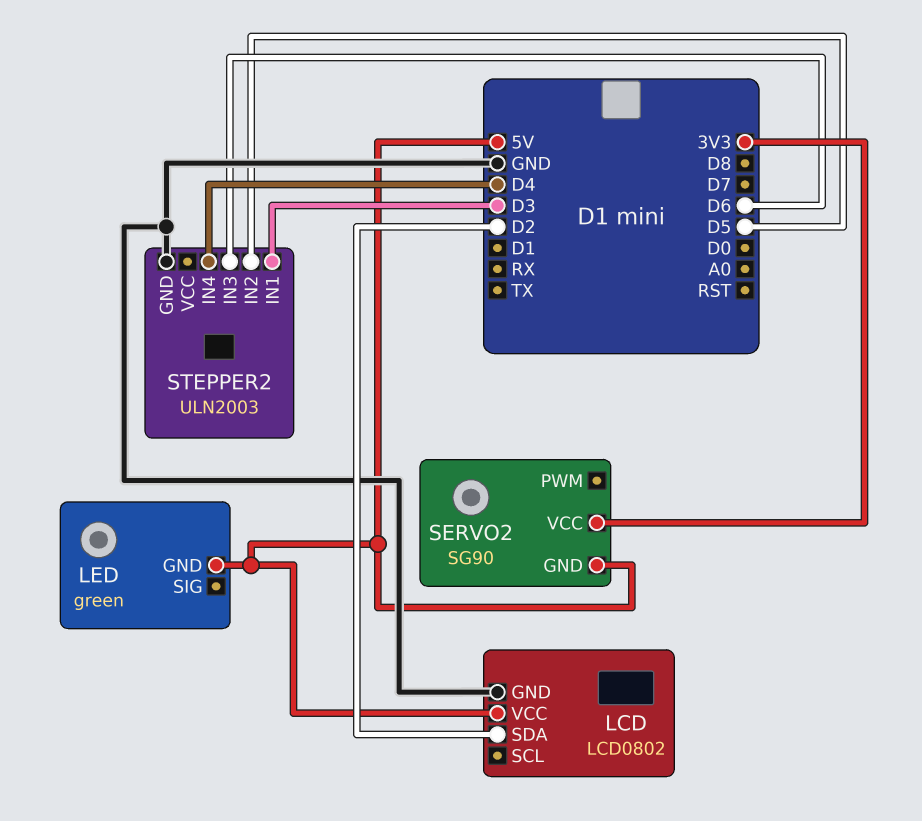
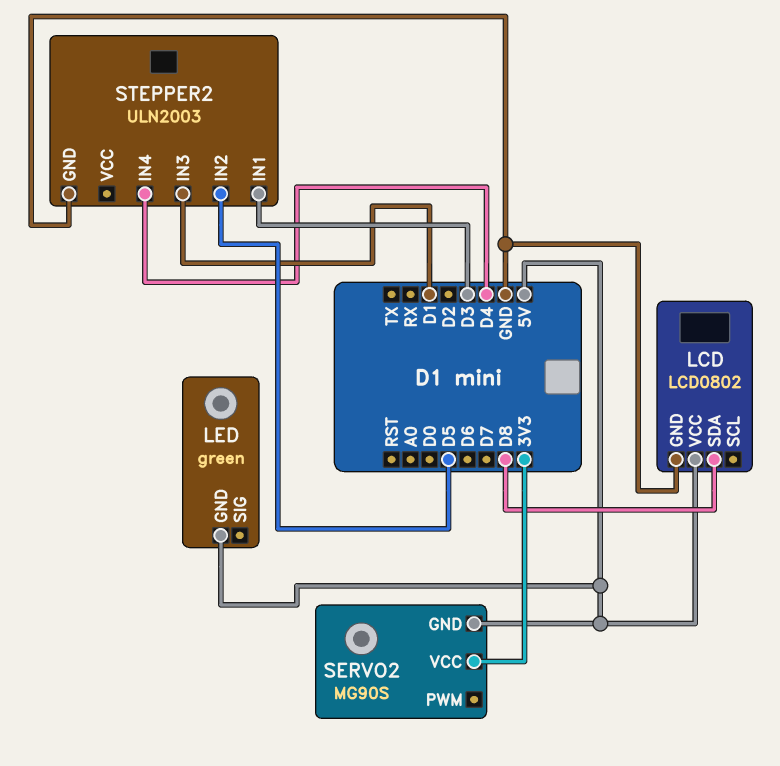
LCD pin SDA: D2 -> D8
SERVO2: SG90 -> MG90S
STEPPER2 pin IN3: D6 -> D1

